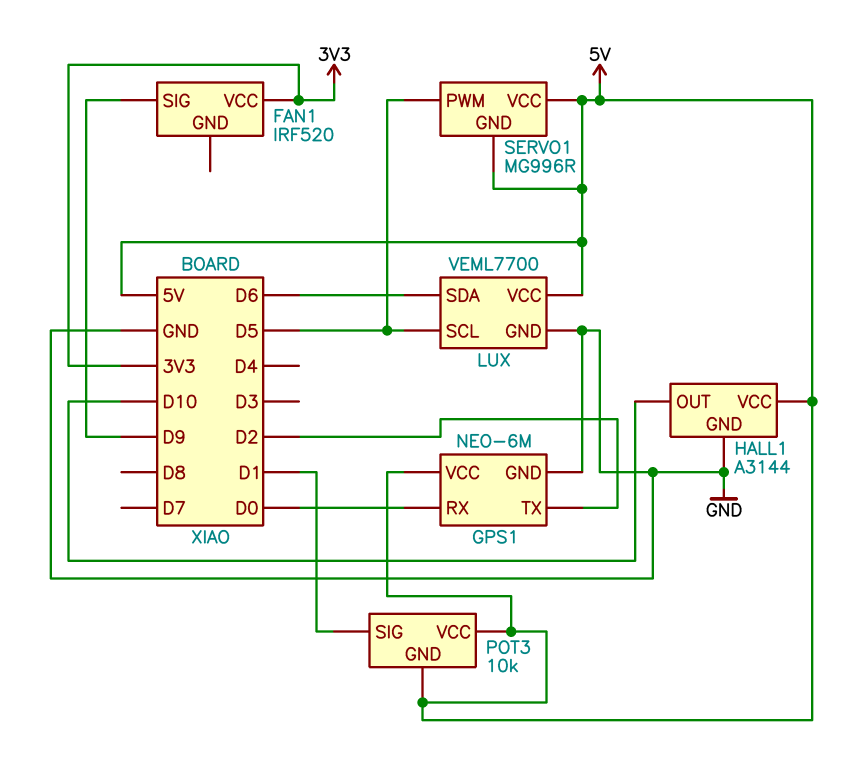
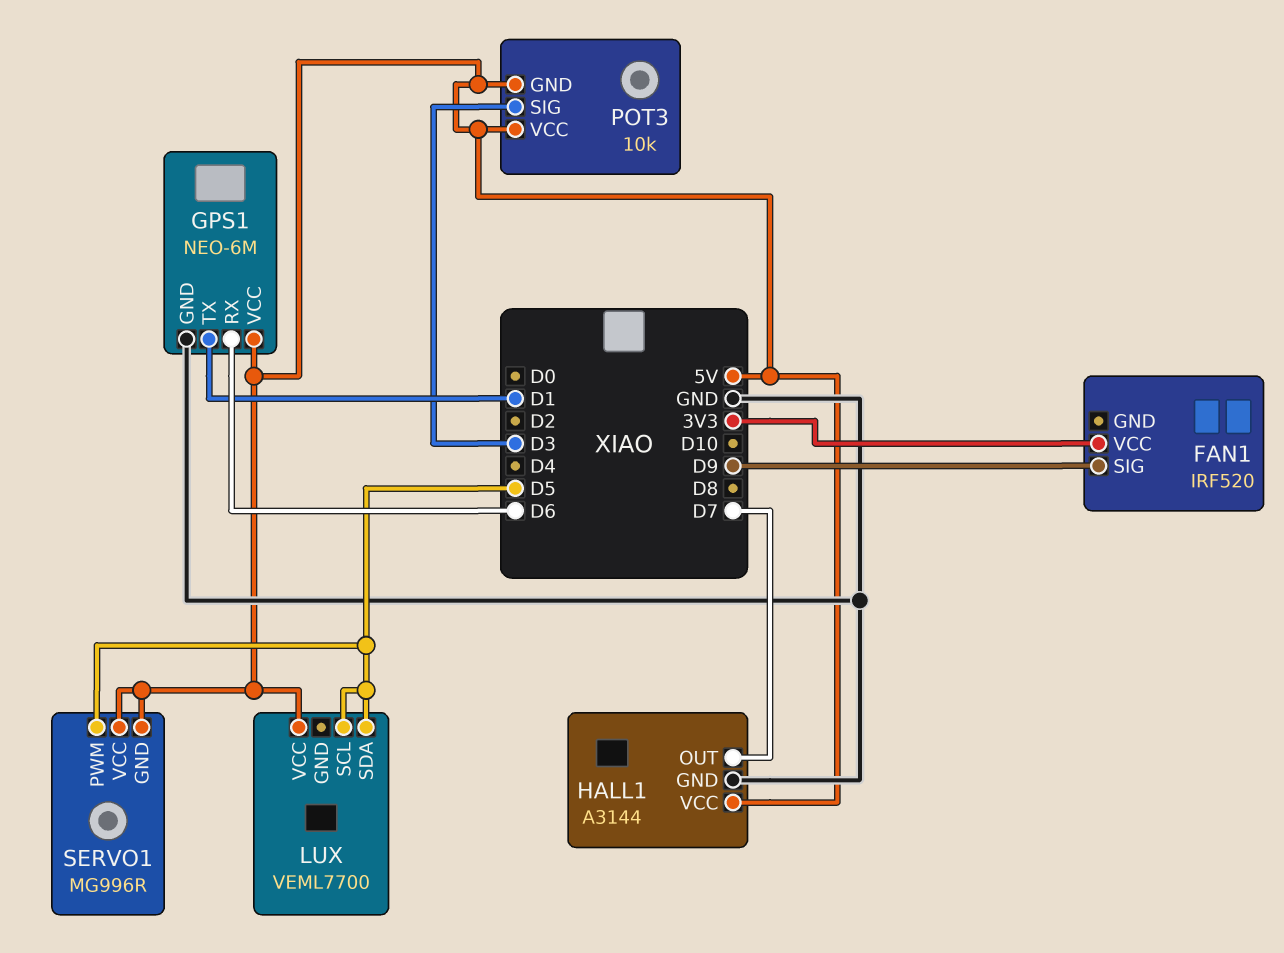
GPS1 pin RX: D0 -> D6
GPS1 pin TX: D2 -> D1
HALL1 pin OUT: D10 -> D7
LUX pin GND: GND -> none
LUX pin SDA: D6 -> D5
POT3 pin SIG: D1 -> D3

